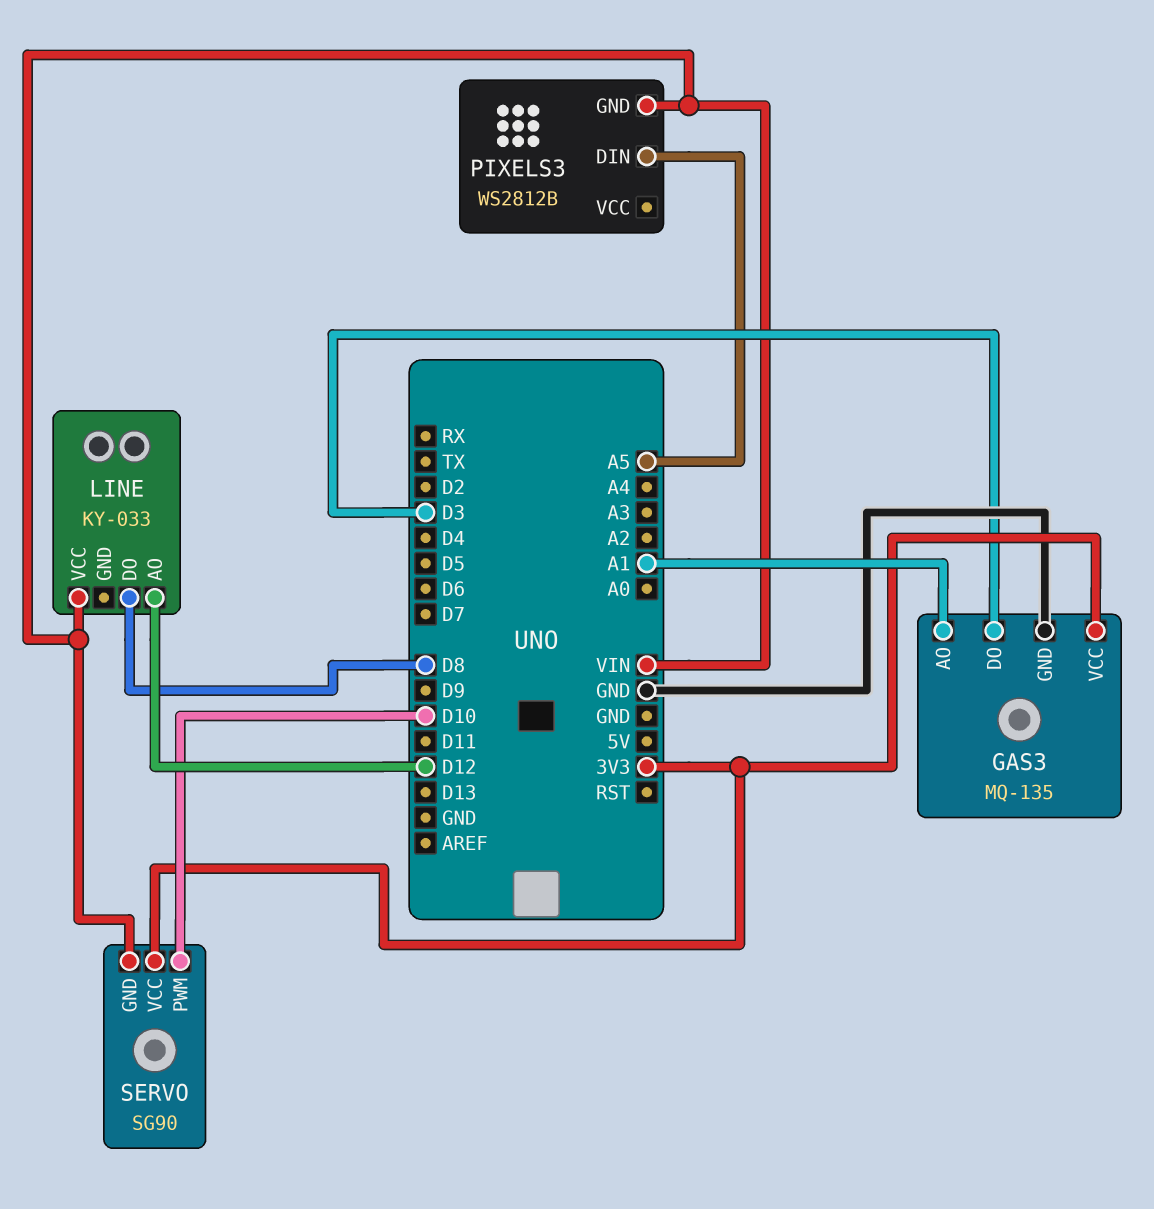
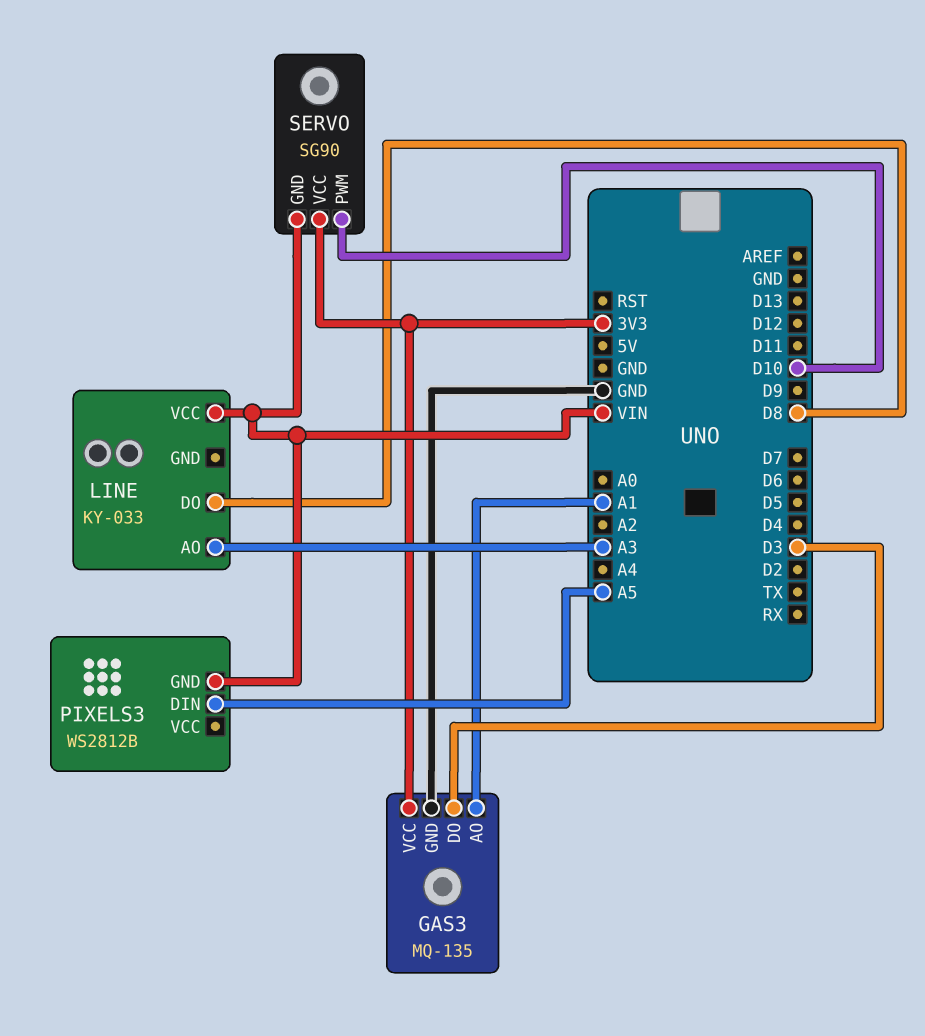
LINE pin AO: D12 -> A3

